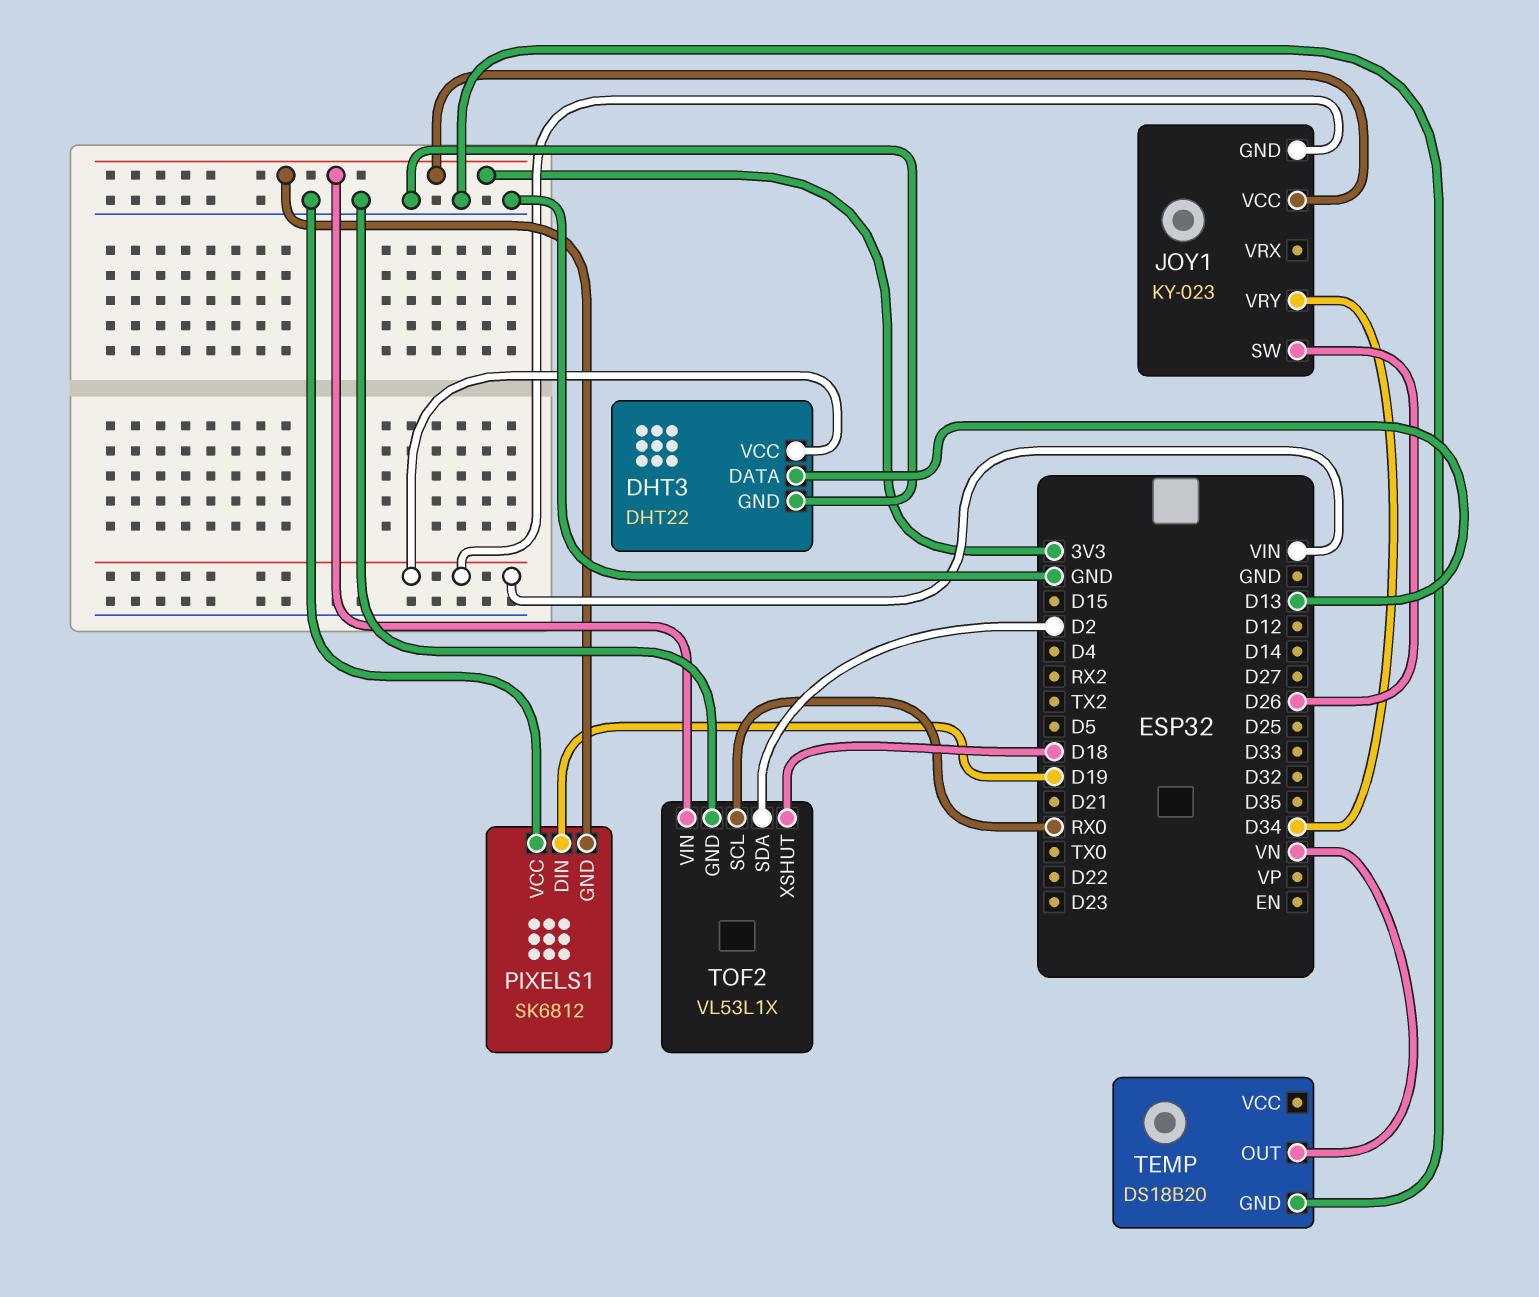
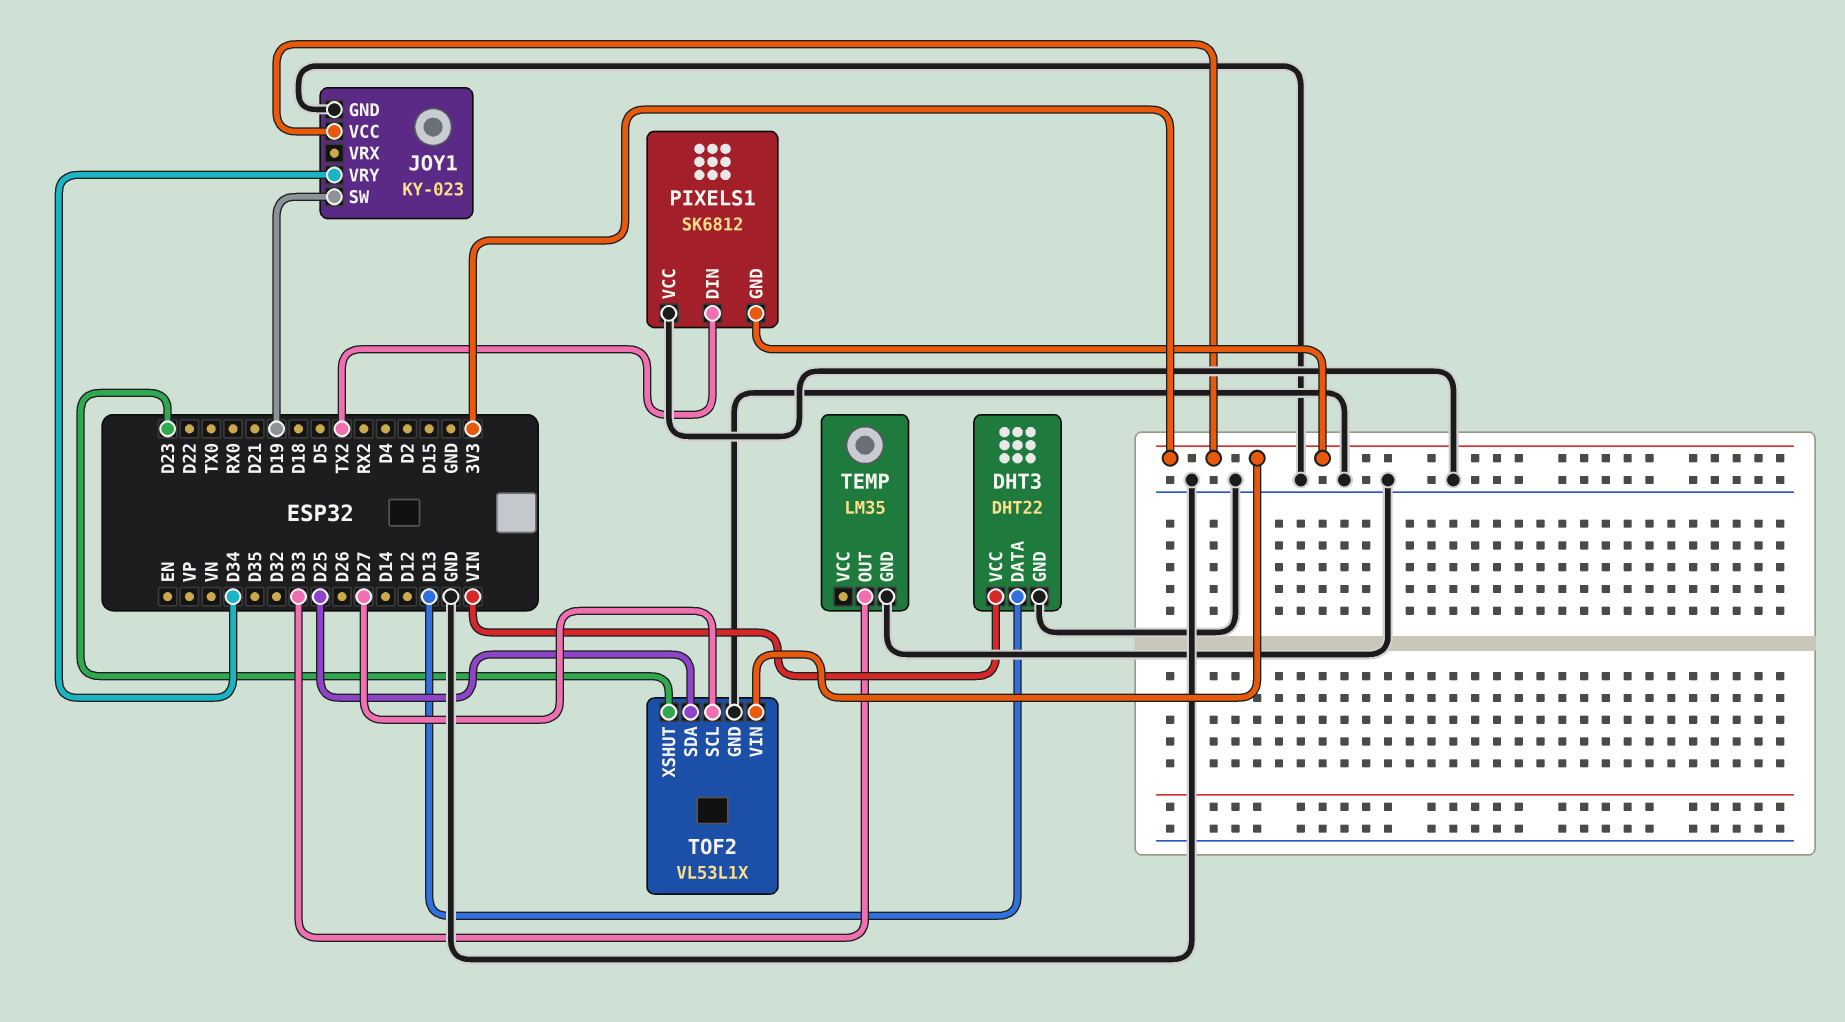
JOY1 pin GND: VIN -> GND
JOY1 pin SW: D26 -> D19
PIXELS1 pin DIN: D19 -> TX2
TEMP: DS18B20 -> LM35
TEMP pin OUT: VN -> D33
TOF2 pin SCL: RX0 -> D27
TOF2 pin SDA: D2 -> D25
TOF2 pin XSHUT: D18 -> D23

